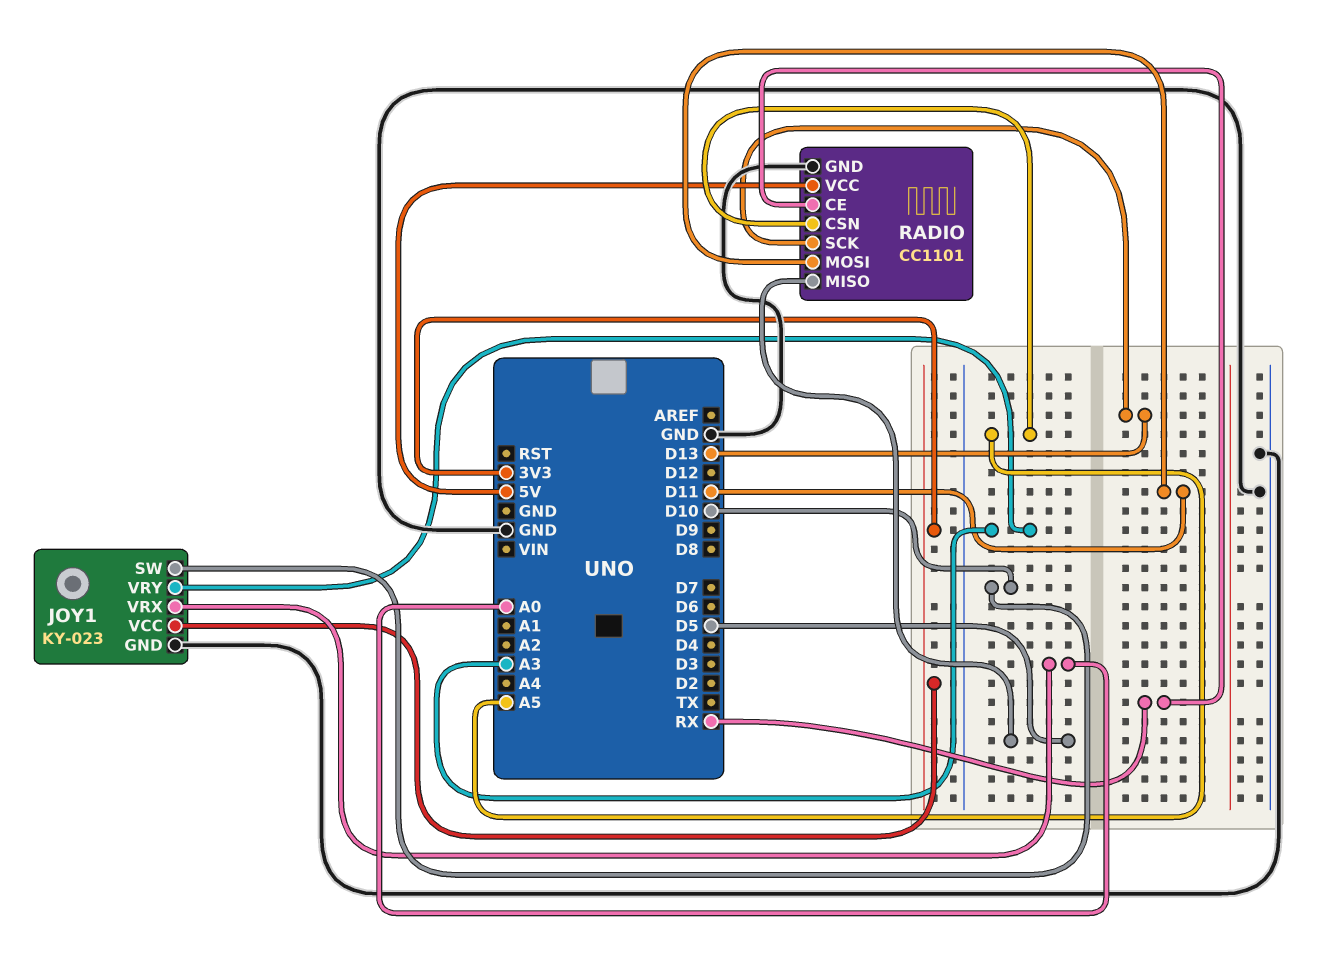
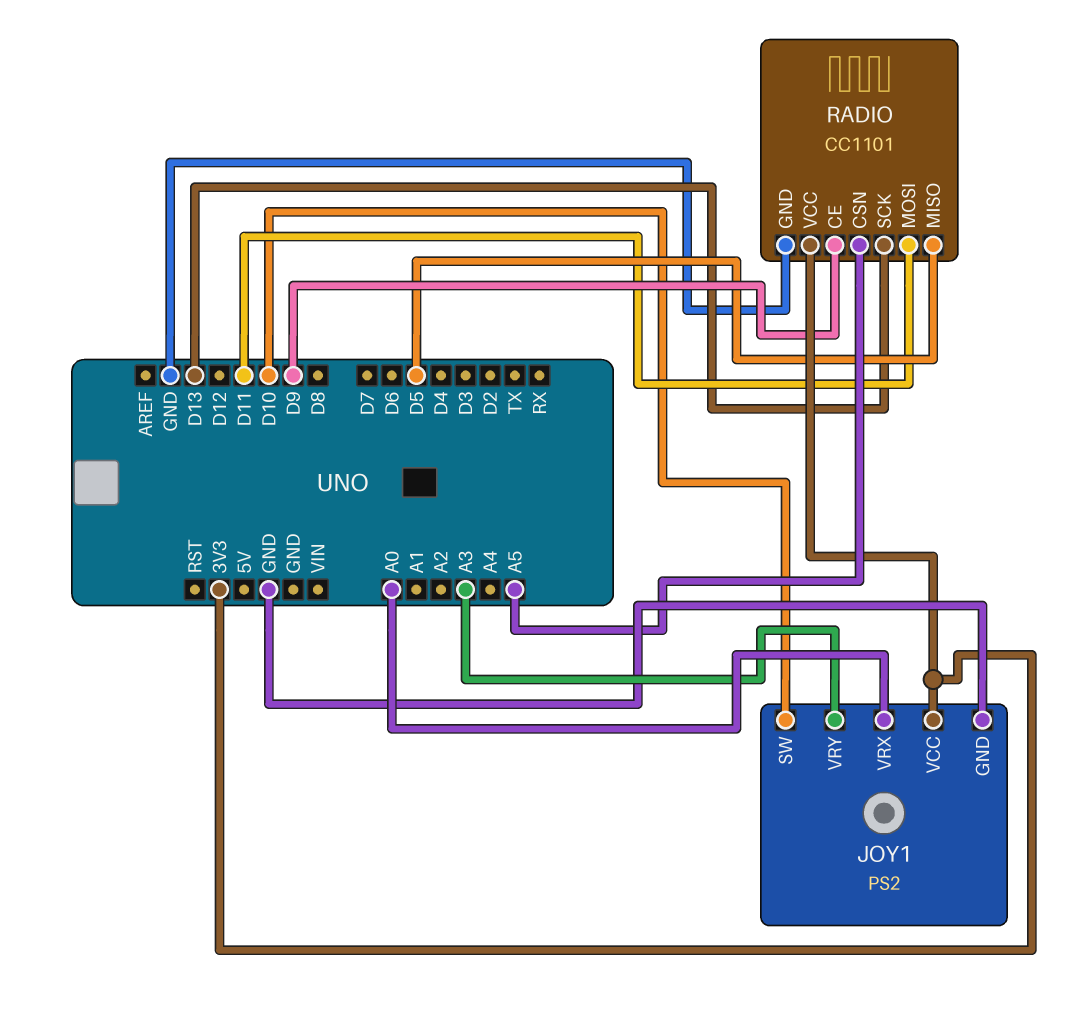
JOY1: KY-023 -> PS2
RADIO pin CE: RX -> D9
RADIO pin VCC: 5V -> 3V3

